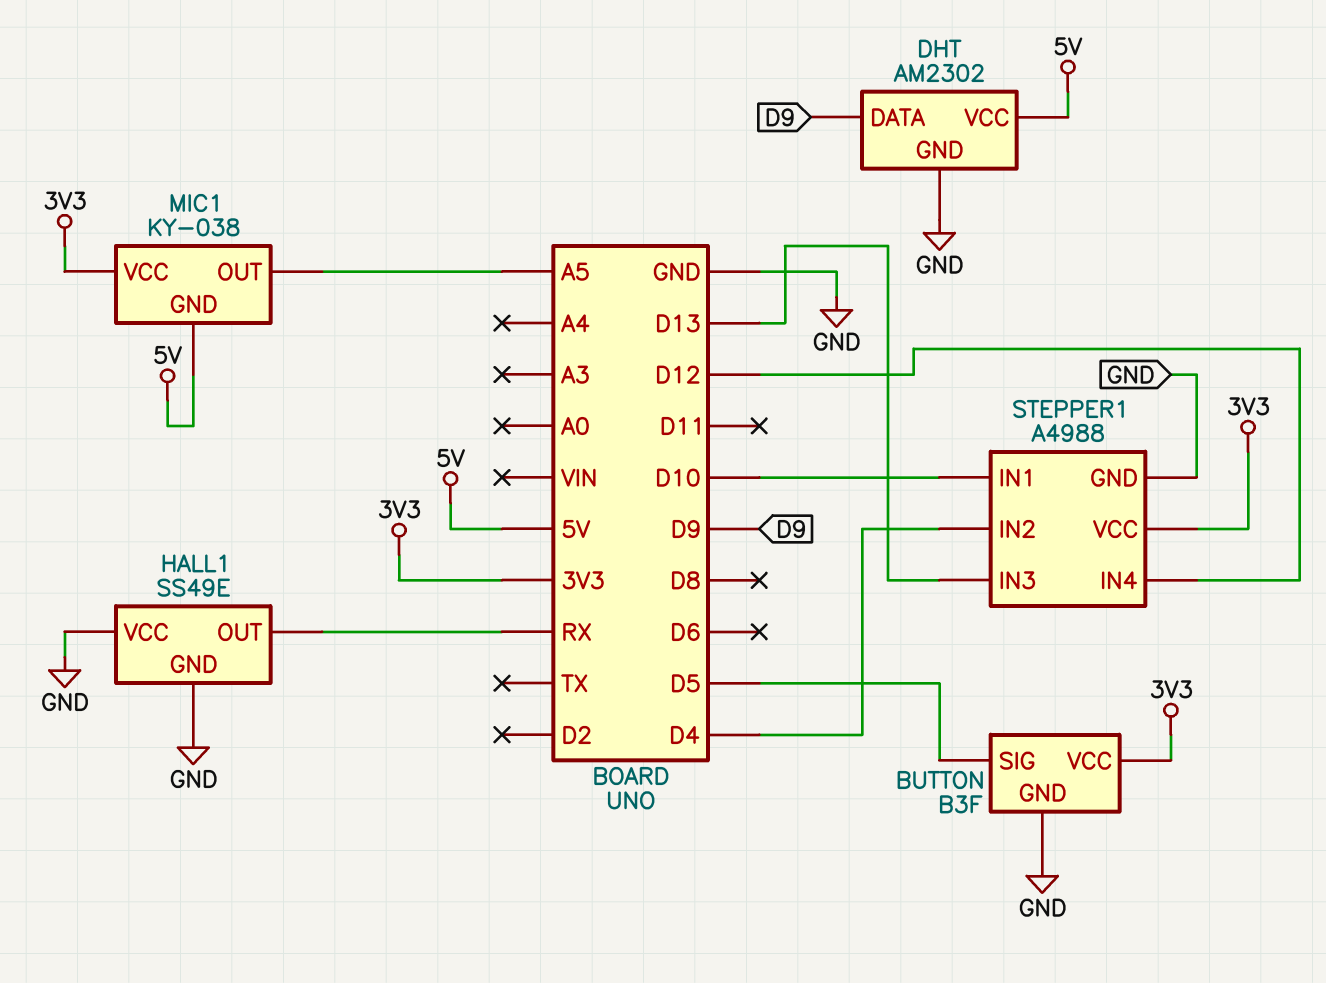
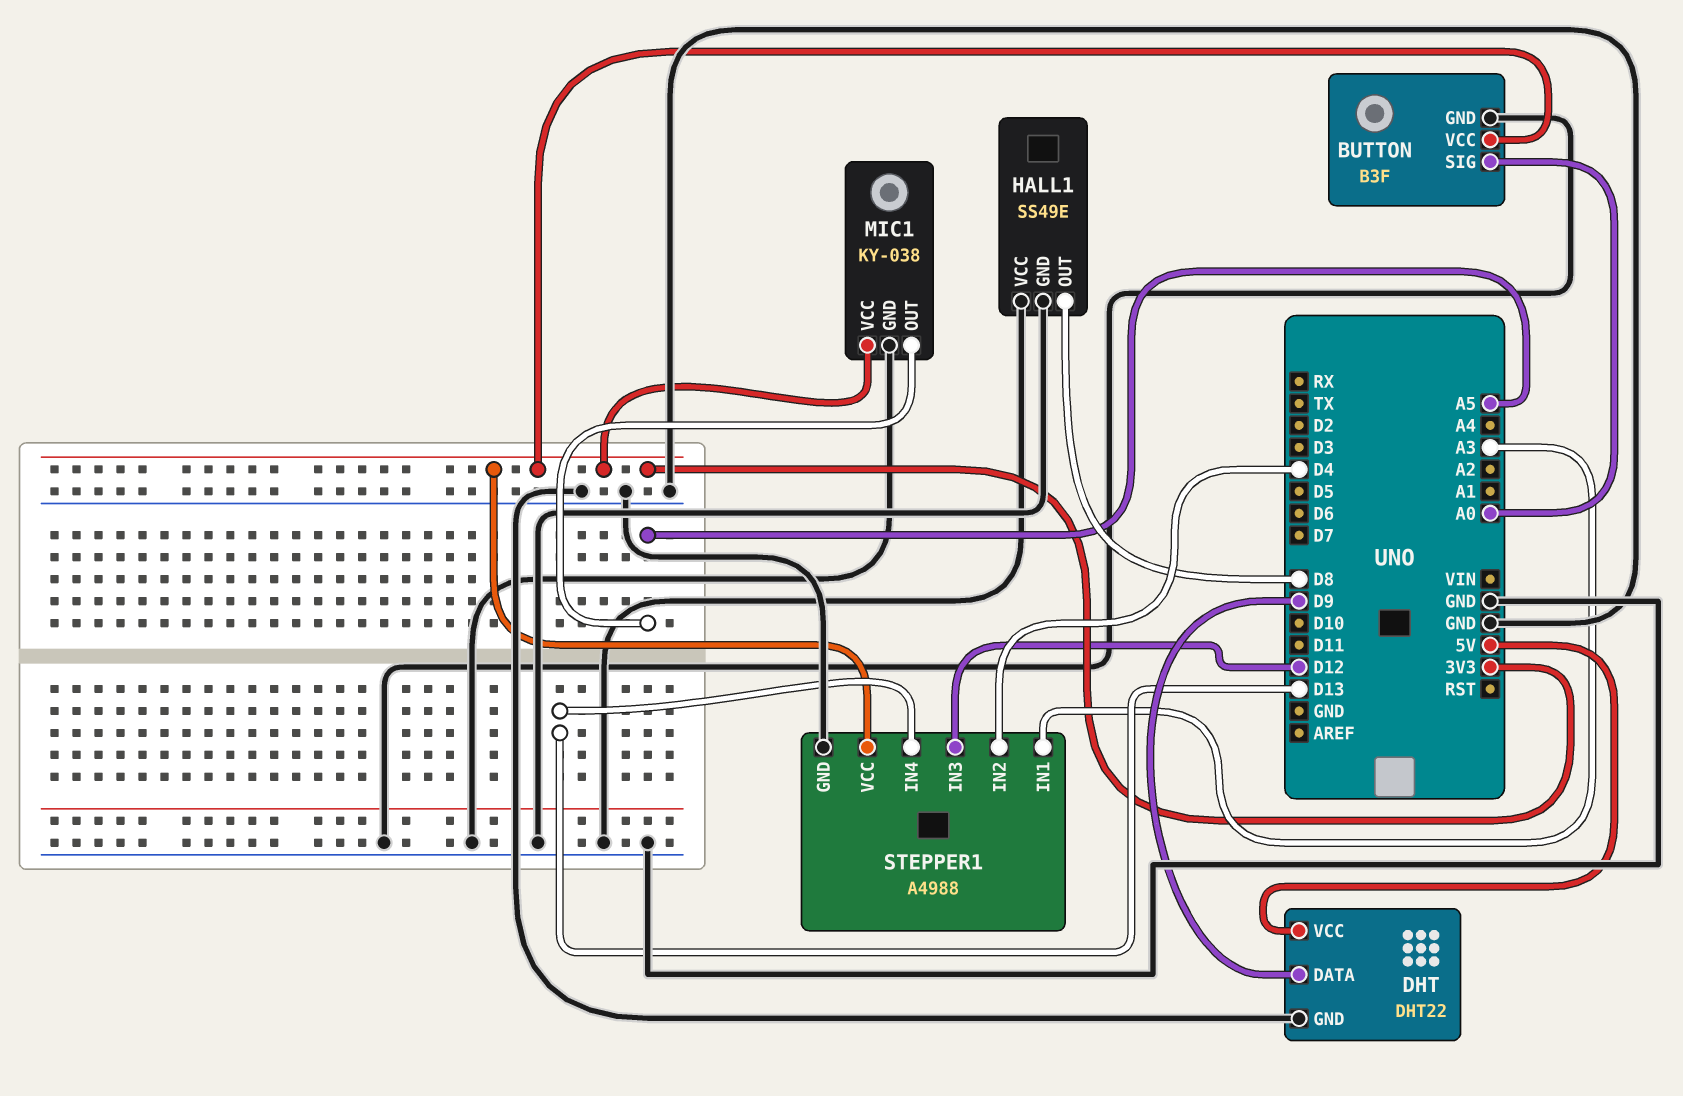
BUTTON pin SIG: D5 -> A0
DHT: AM2302 -> DHT22
HALL1 pin OUT: RX -> D8
MIC1 pin GND: 5V -> GND
STEPPER1 pin IN1: D10 -> A3
STEPPER1 pin IN3: D13 -> D12
STEPPER1 pin IN4: D12 -> D13

